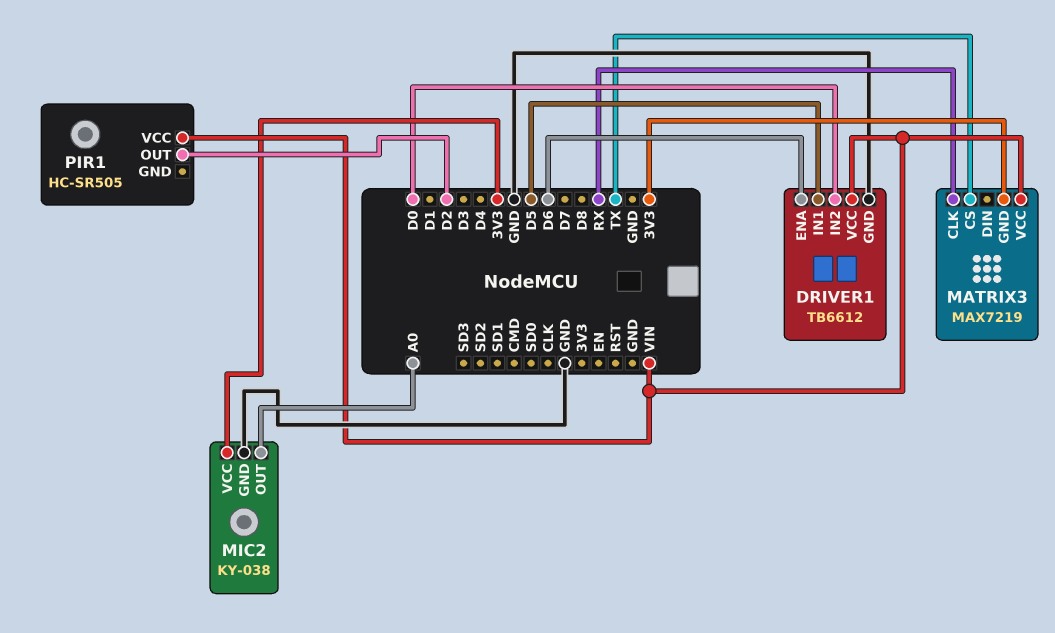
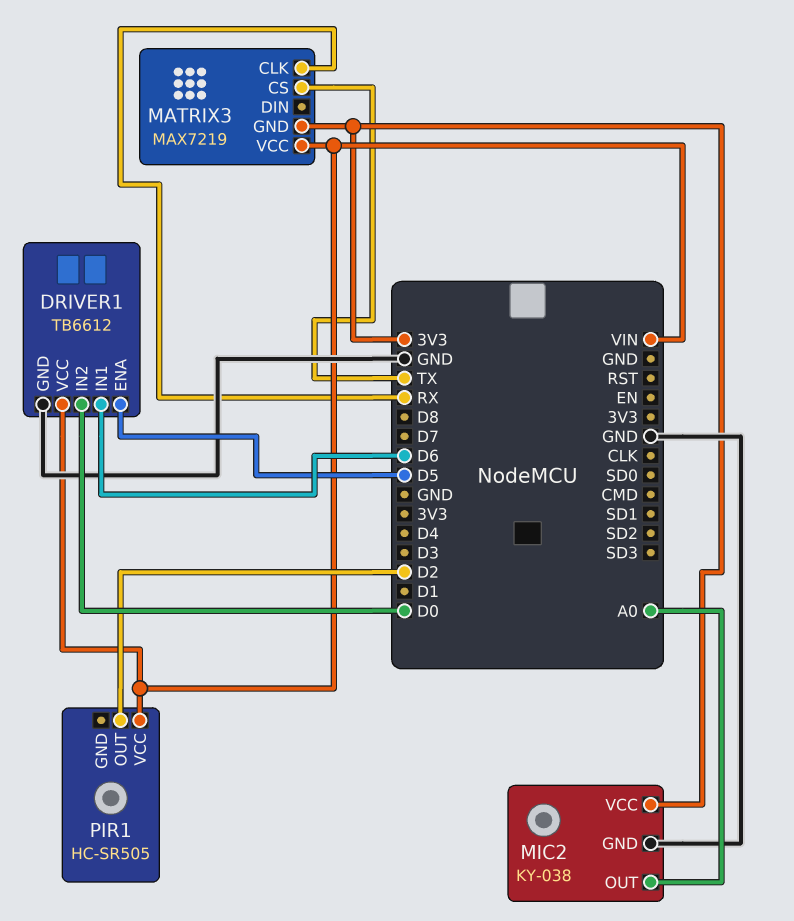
DRIVER1 pin ENA: D6 -> D5
DRIVER1 pin IN1: D5 -> D6

